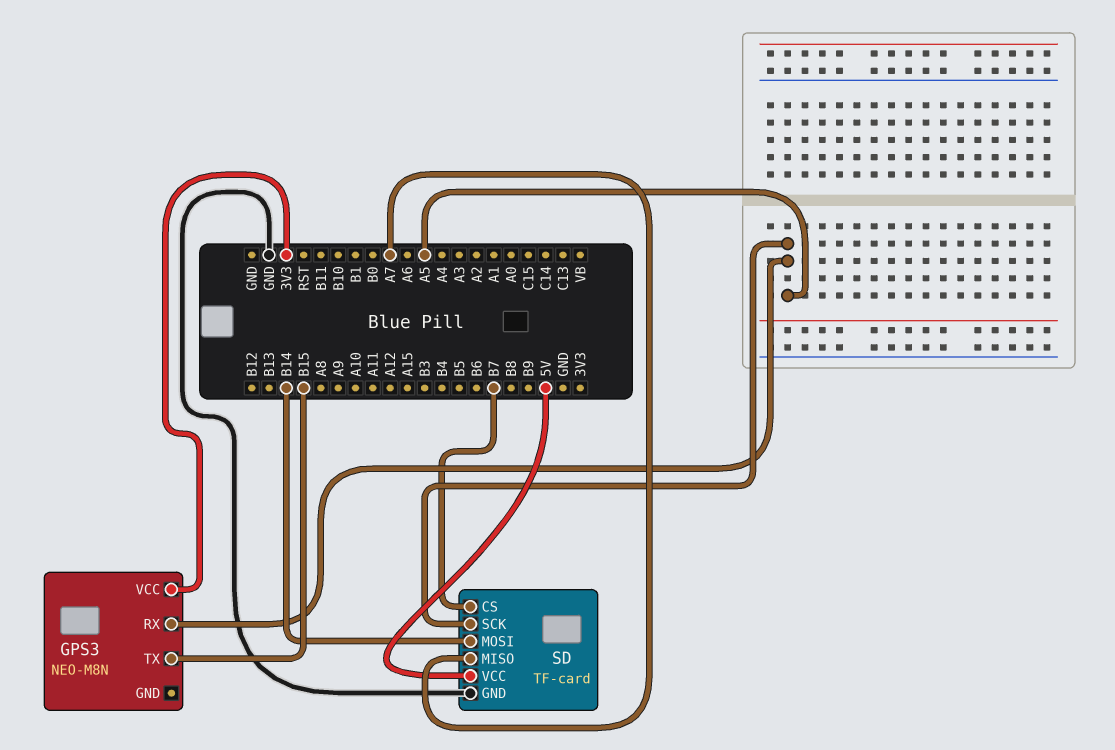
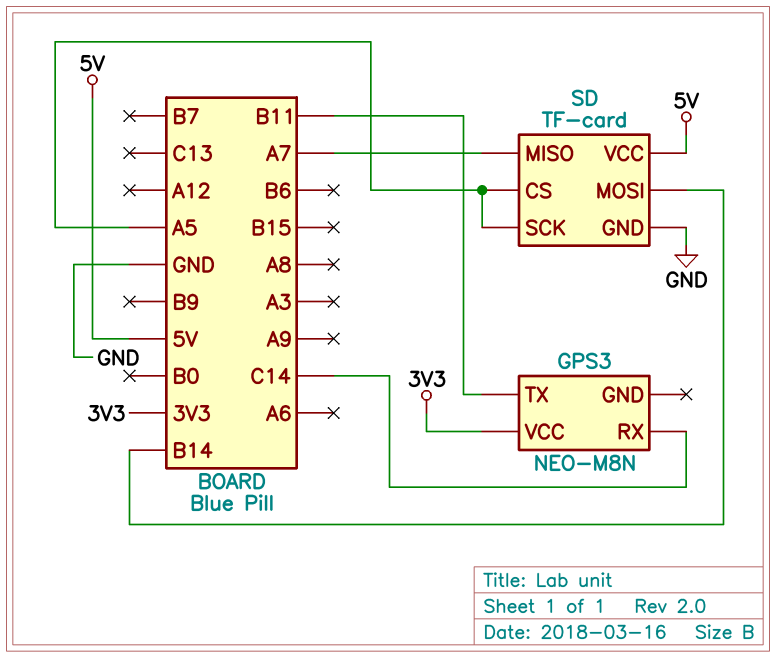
GPS3 pin RX: A5 -> C14
GPS3 pin TX: B15 -> B11
SD pin CS: B7 -> A5

